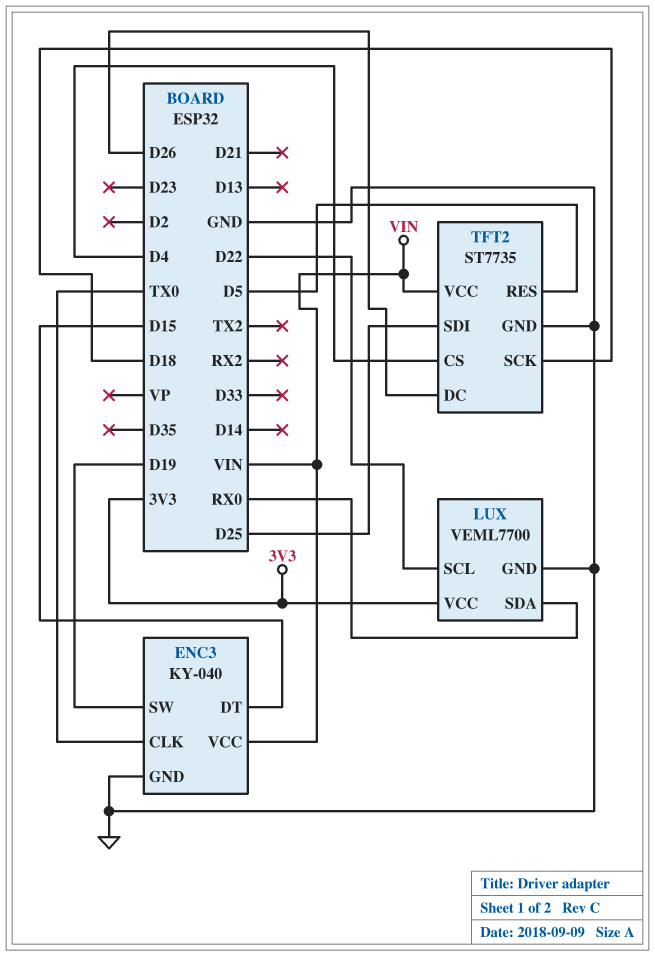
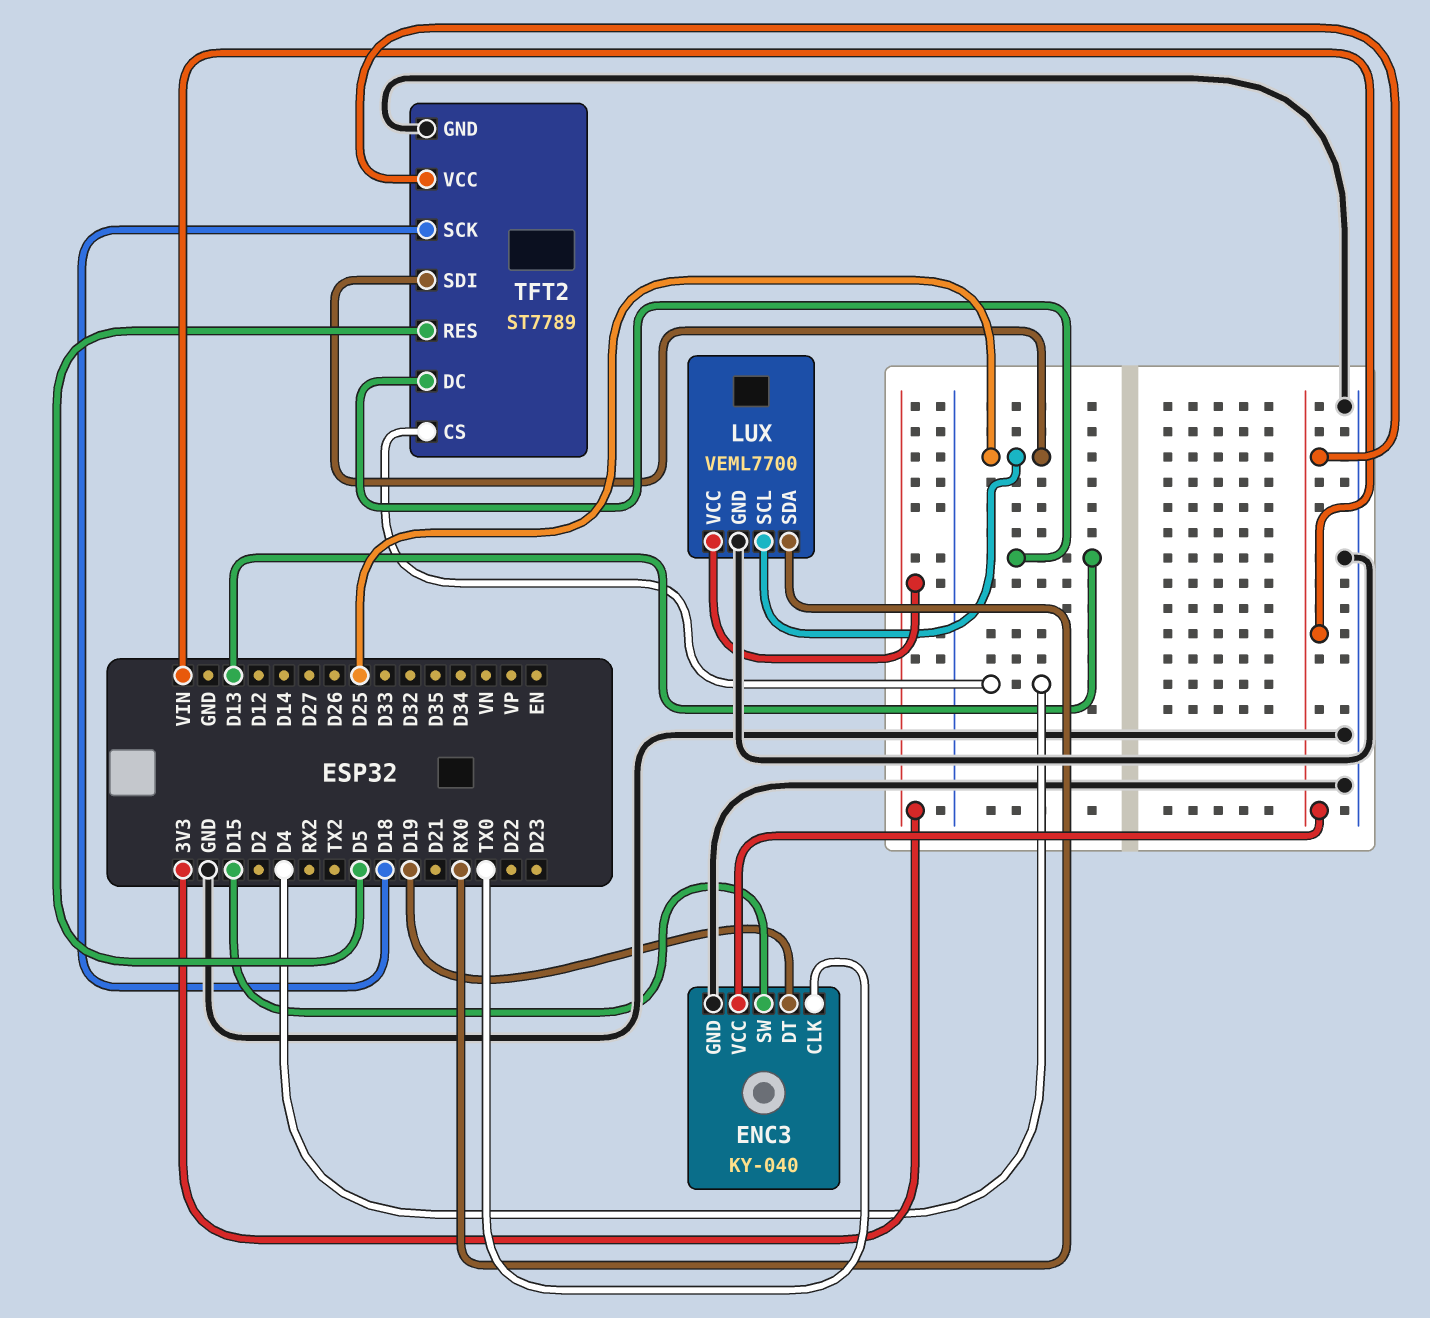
ENC3 pin DT: D15 -> D19
ENC3 pin SW: D19 -> D15
LUX pin SCL: D22 -> D25
TFT2: ST7735 -> ST7789
TFT2 pin DC: D26 -> D13

